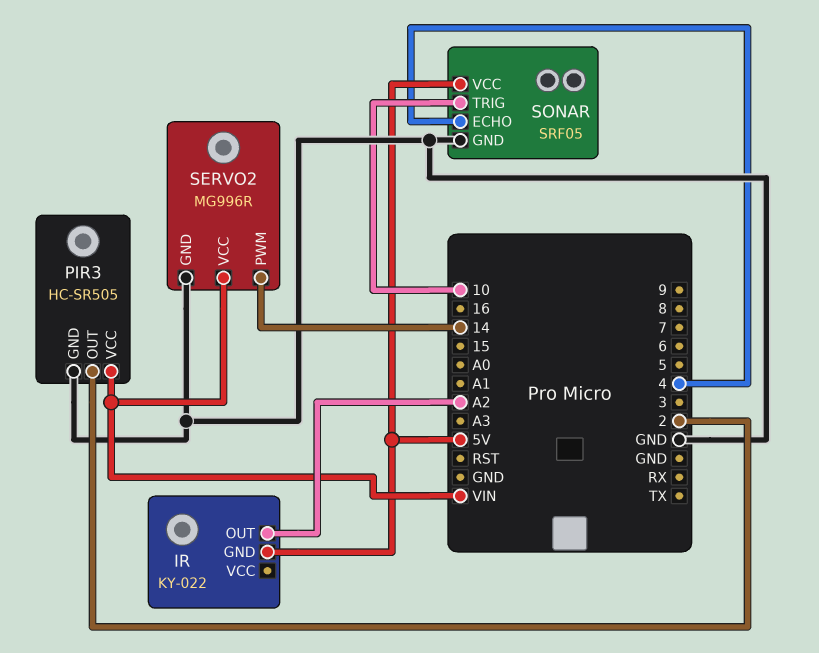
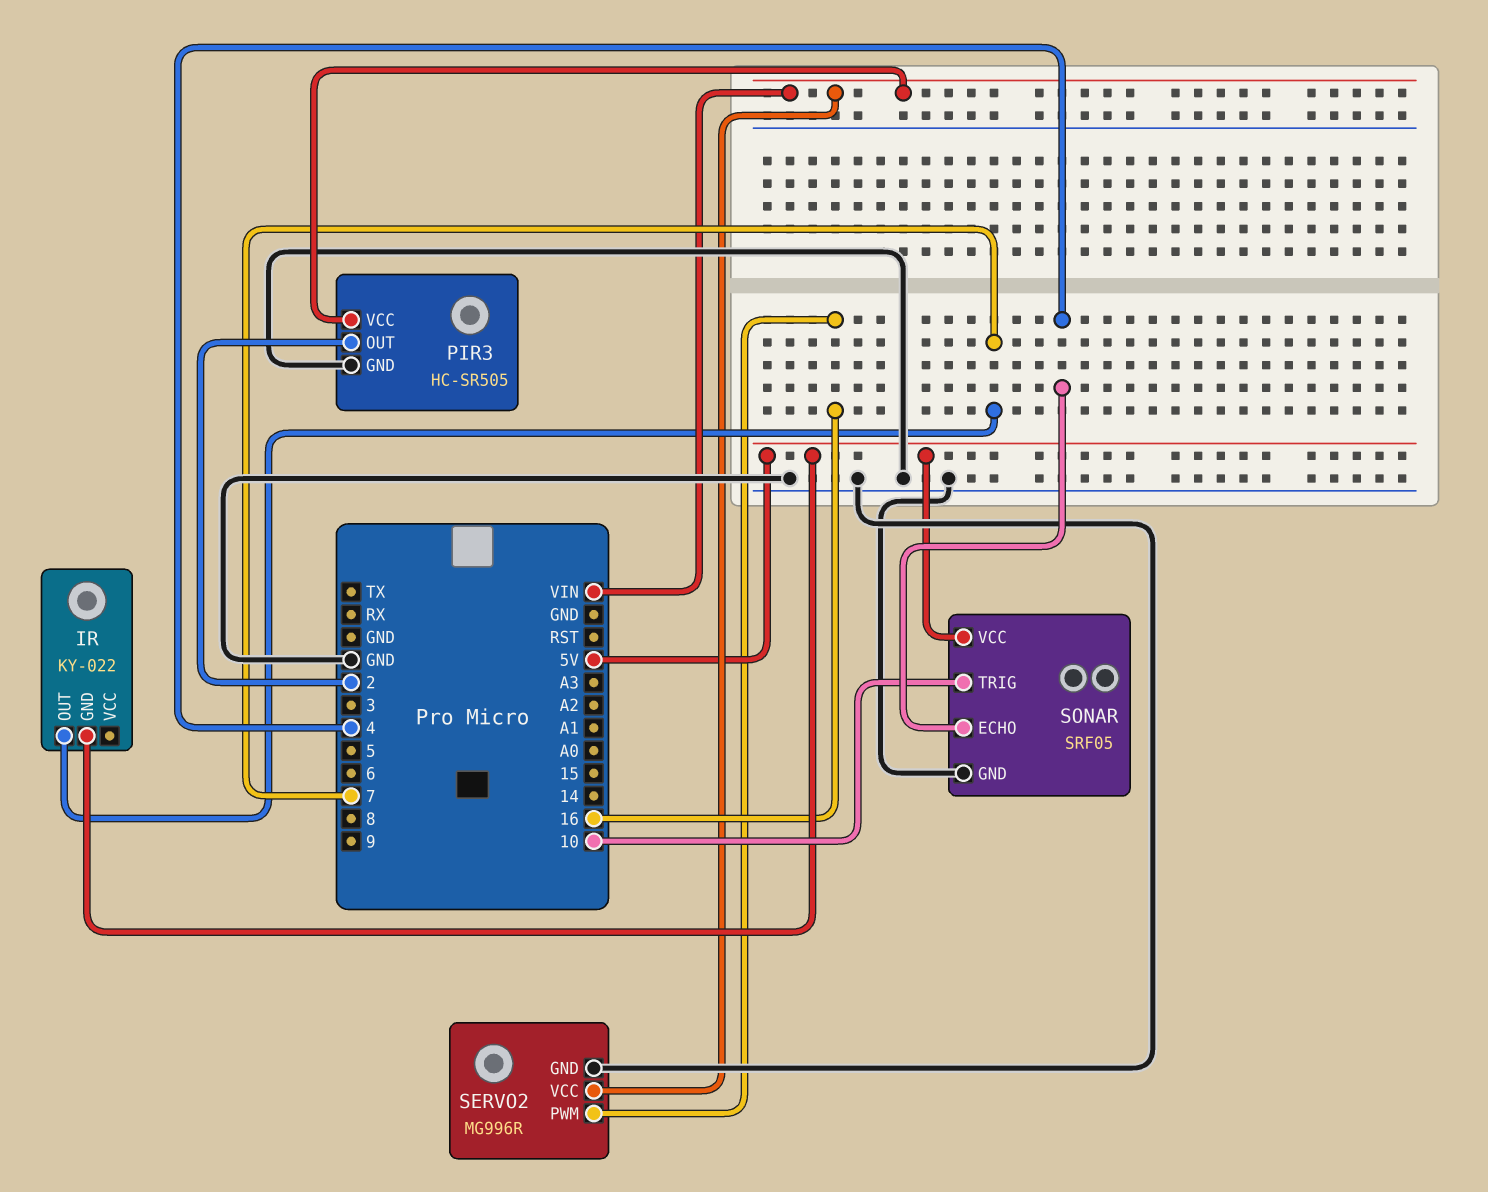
IR pin OUT: A2 -> 7
SERVO2 pin PWM: 14 -> 16

